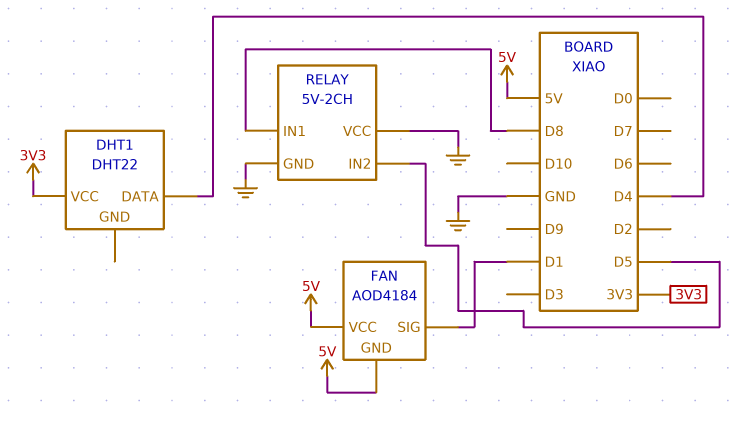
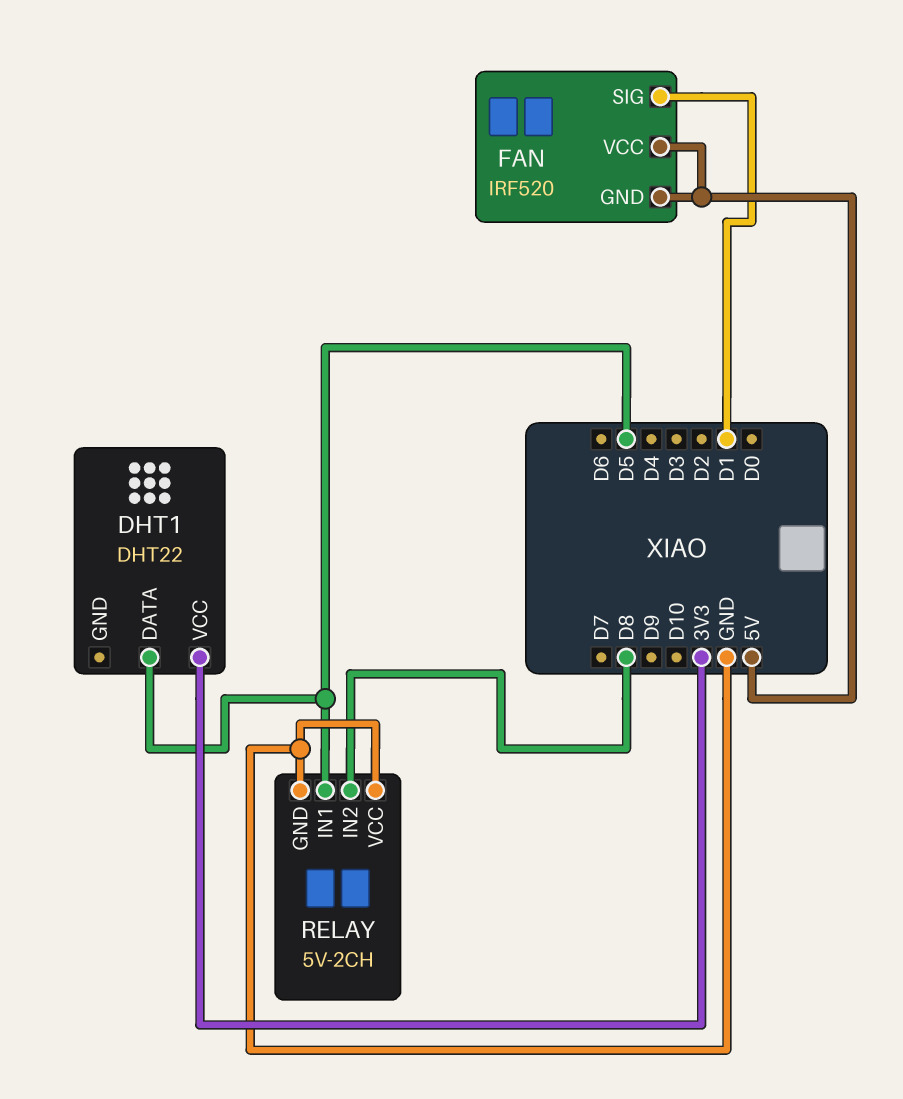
DHT1 pin DATA: D4 -> D5
FAN: AOD4184 -> IRF520
RELAY pin IN1: D8 -> D5
RELAY pin IN2: D5 -> D8

